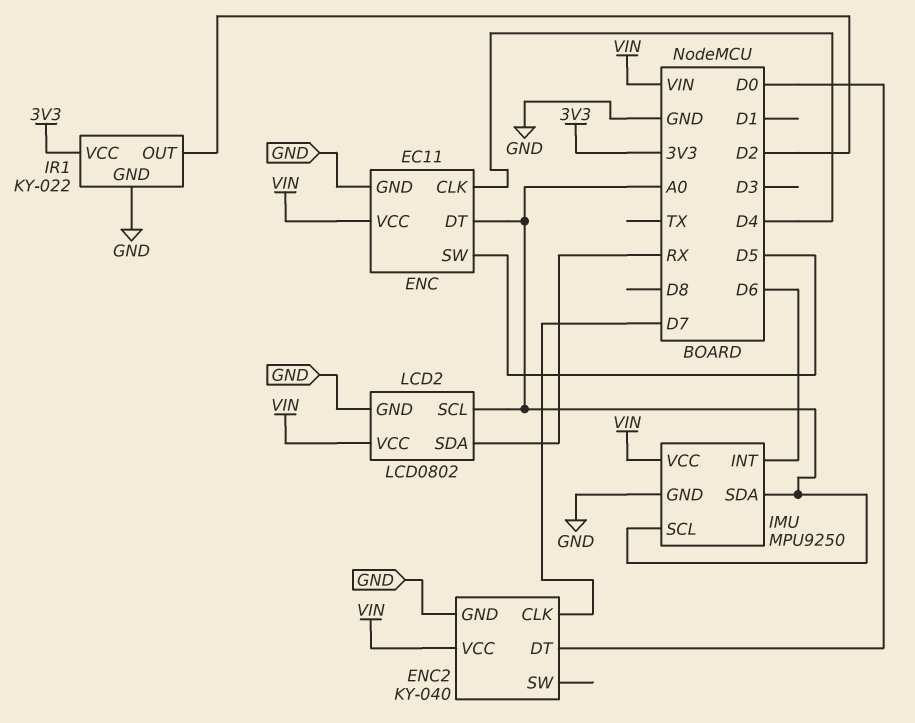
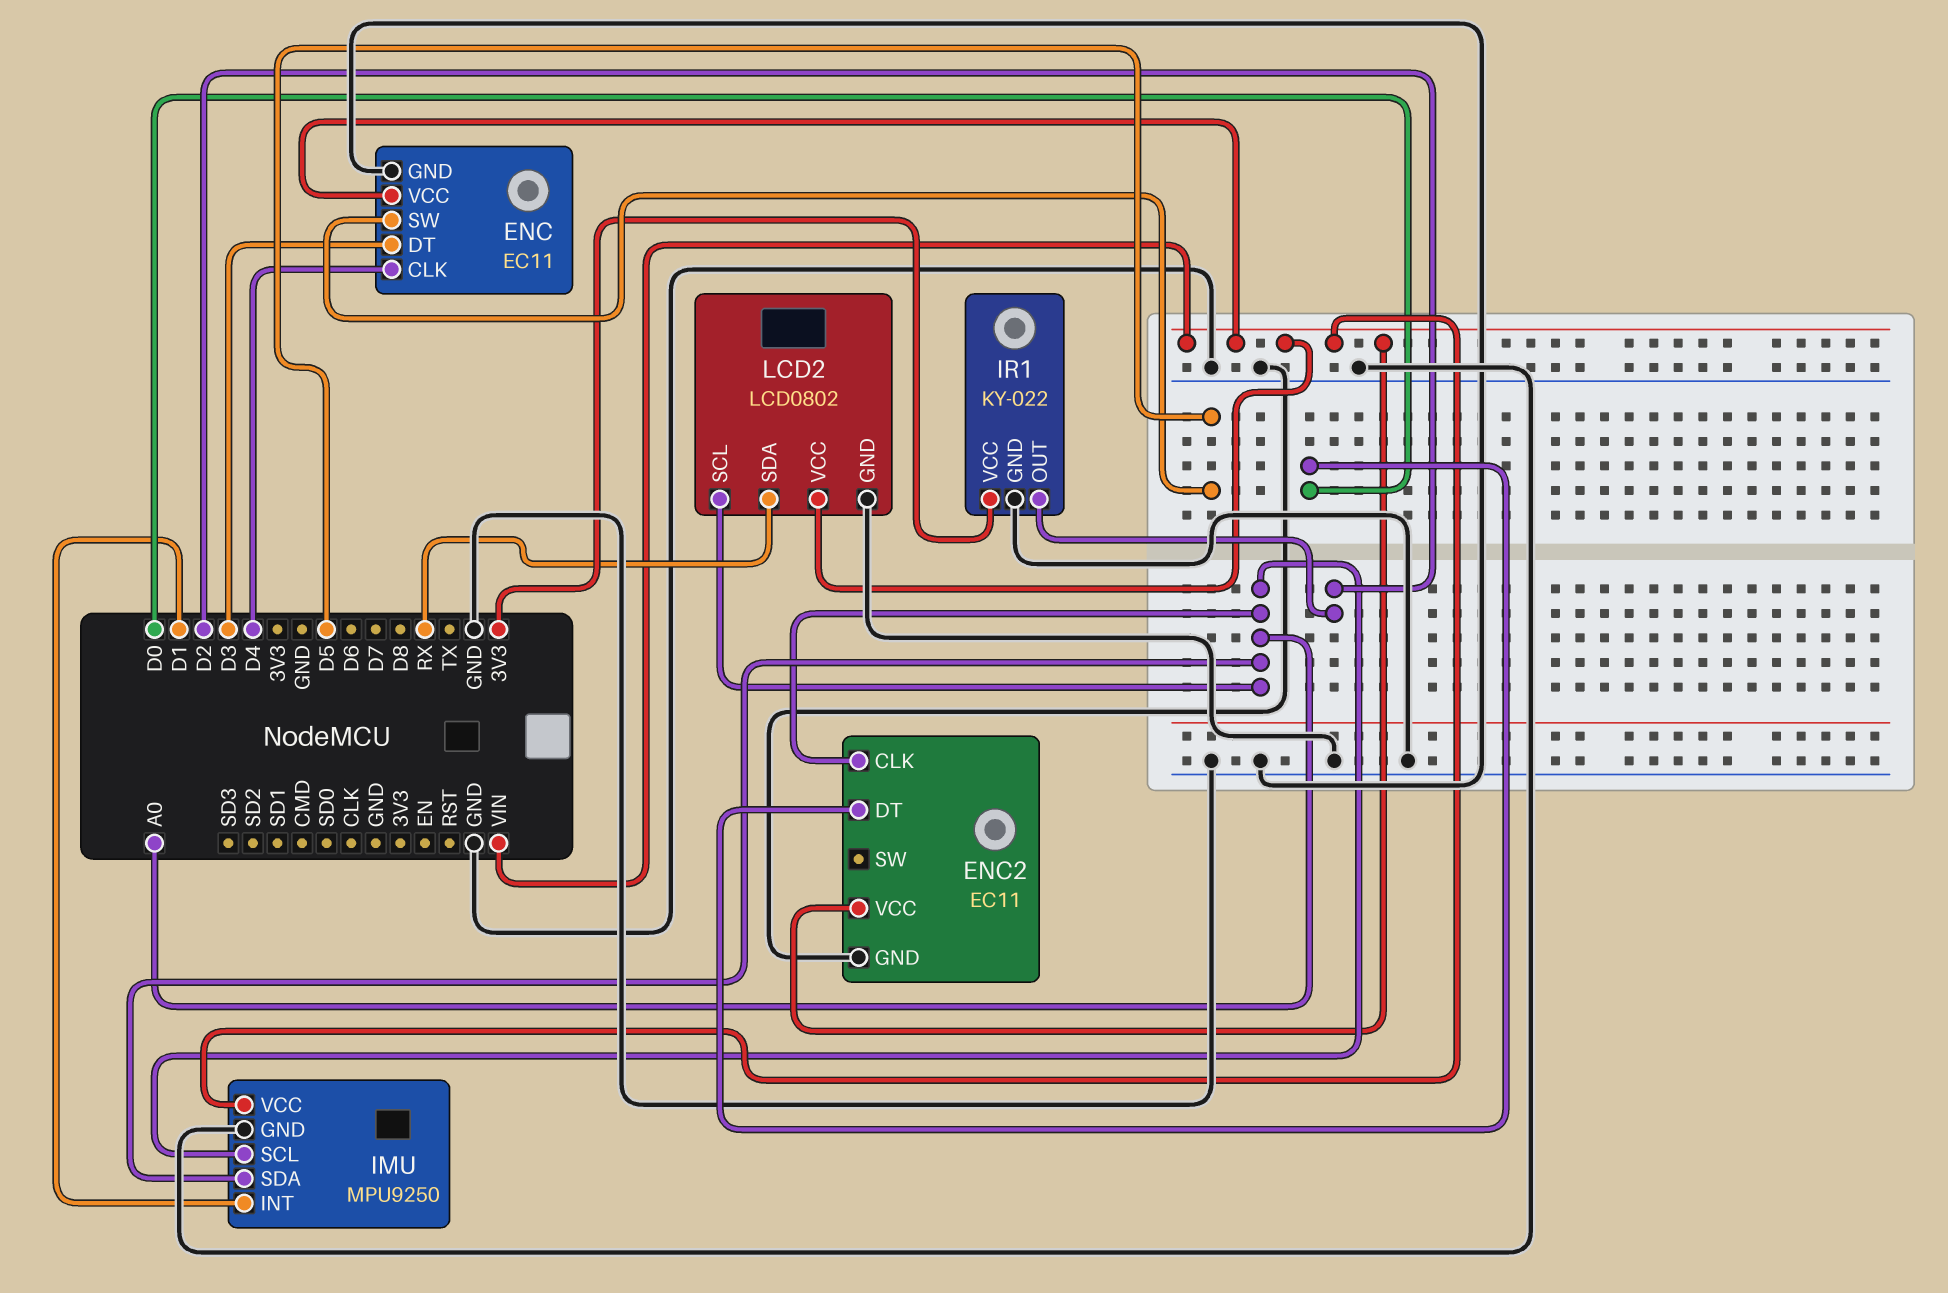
ENC pin DT: A0 -> D3
ENC2: KY-040 -> EC11
ENC2 pin CLK: D7 -> A0
IMU pin INT: D6 -> D1

